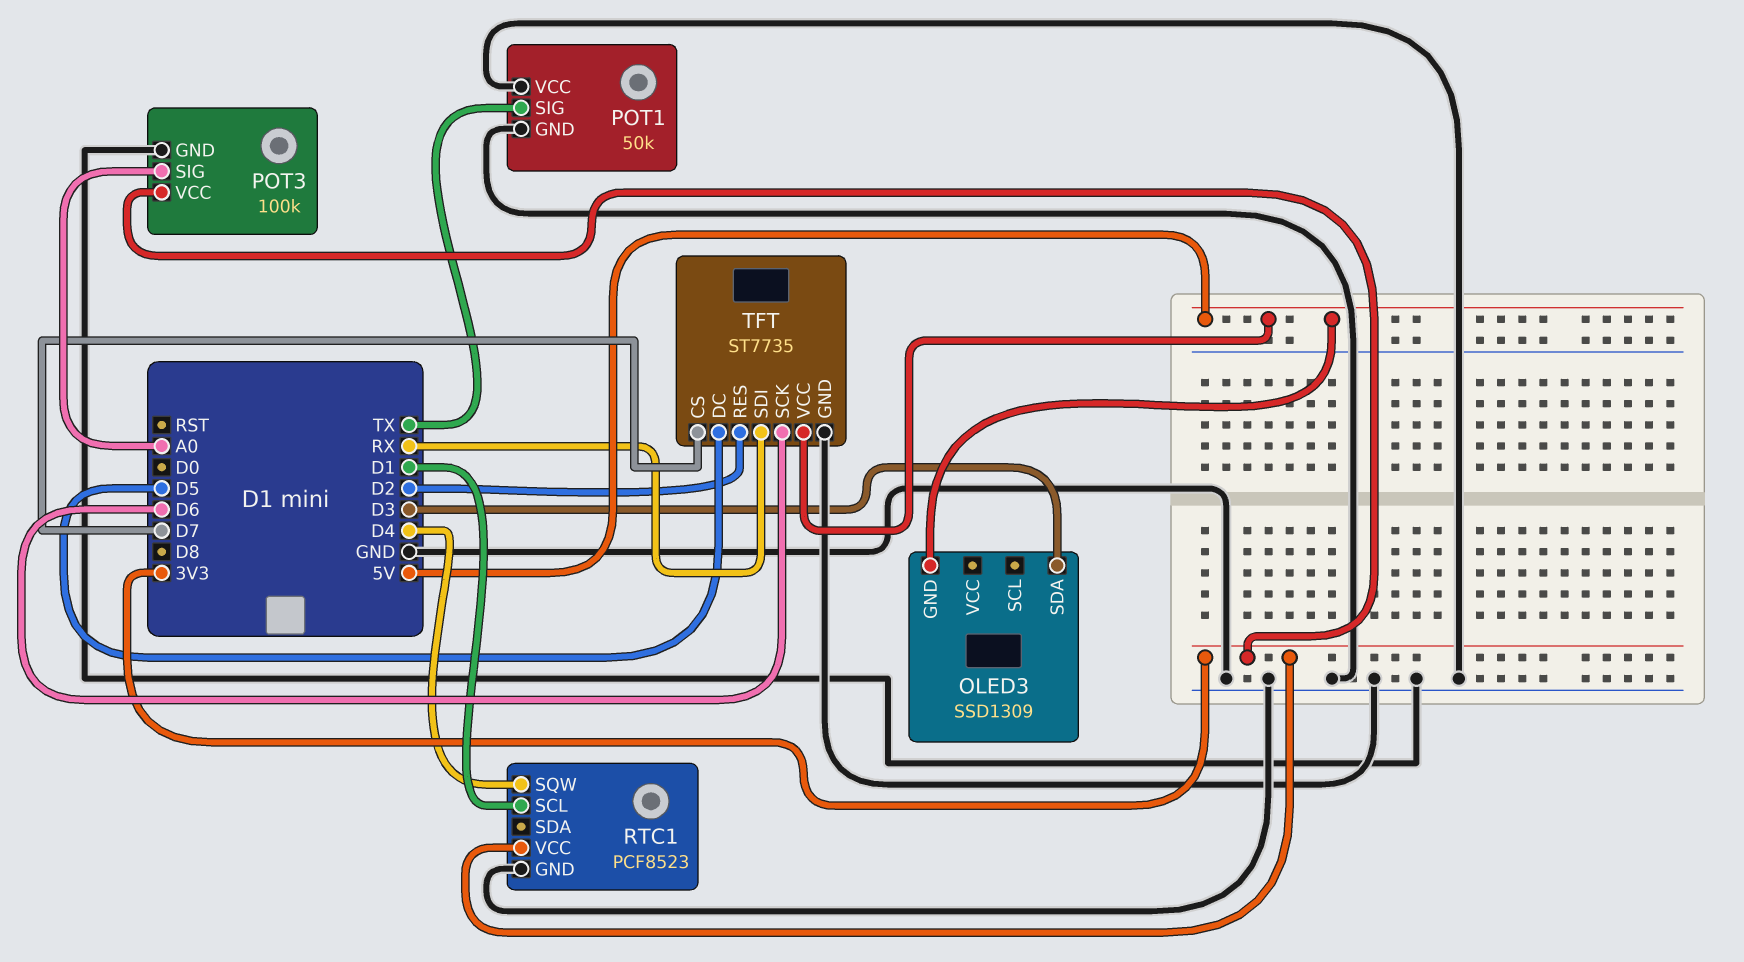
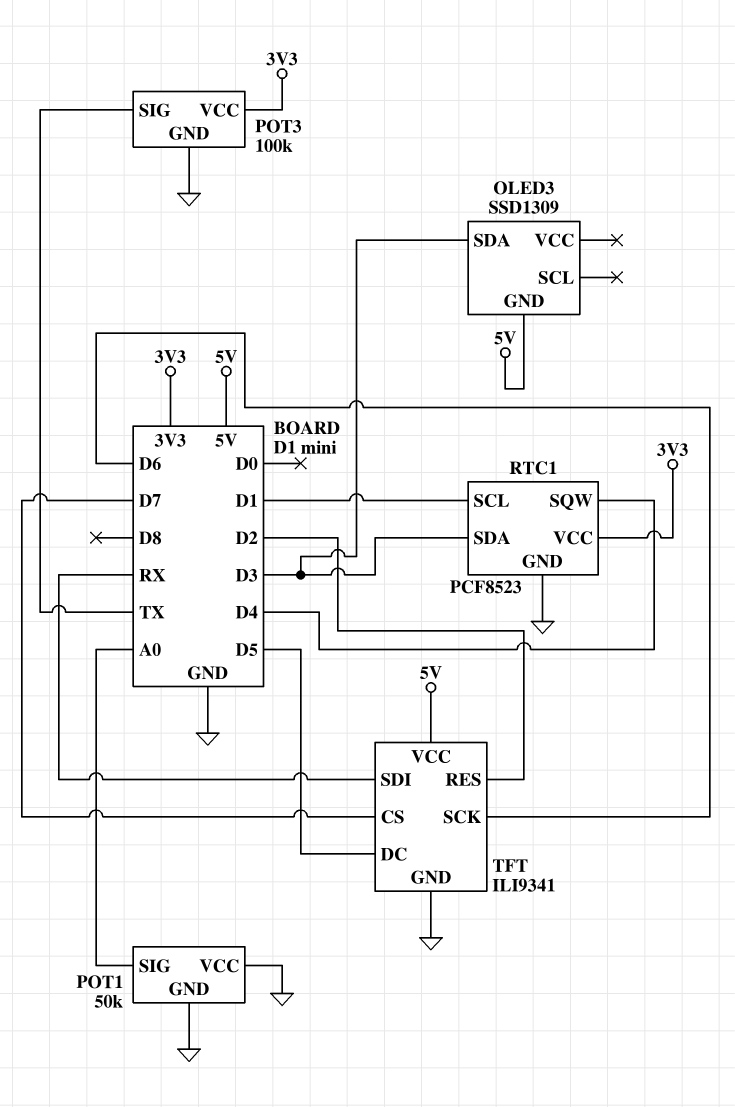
POT1 pin SIG: TX -> A0
POT3 pin SIG: A0 -> TX
RTC1 pin SDA: none -> D3
TFT: ST7735 -> ILI9341

